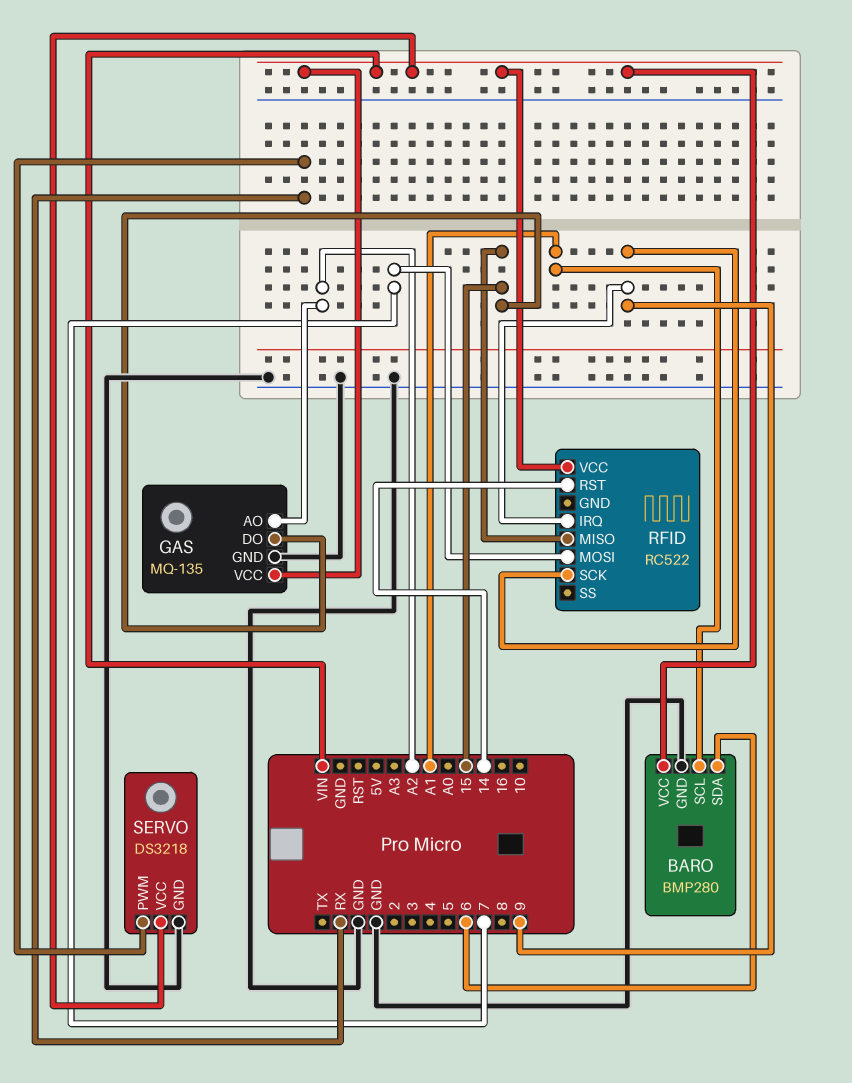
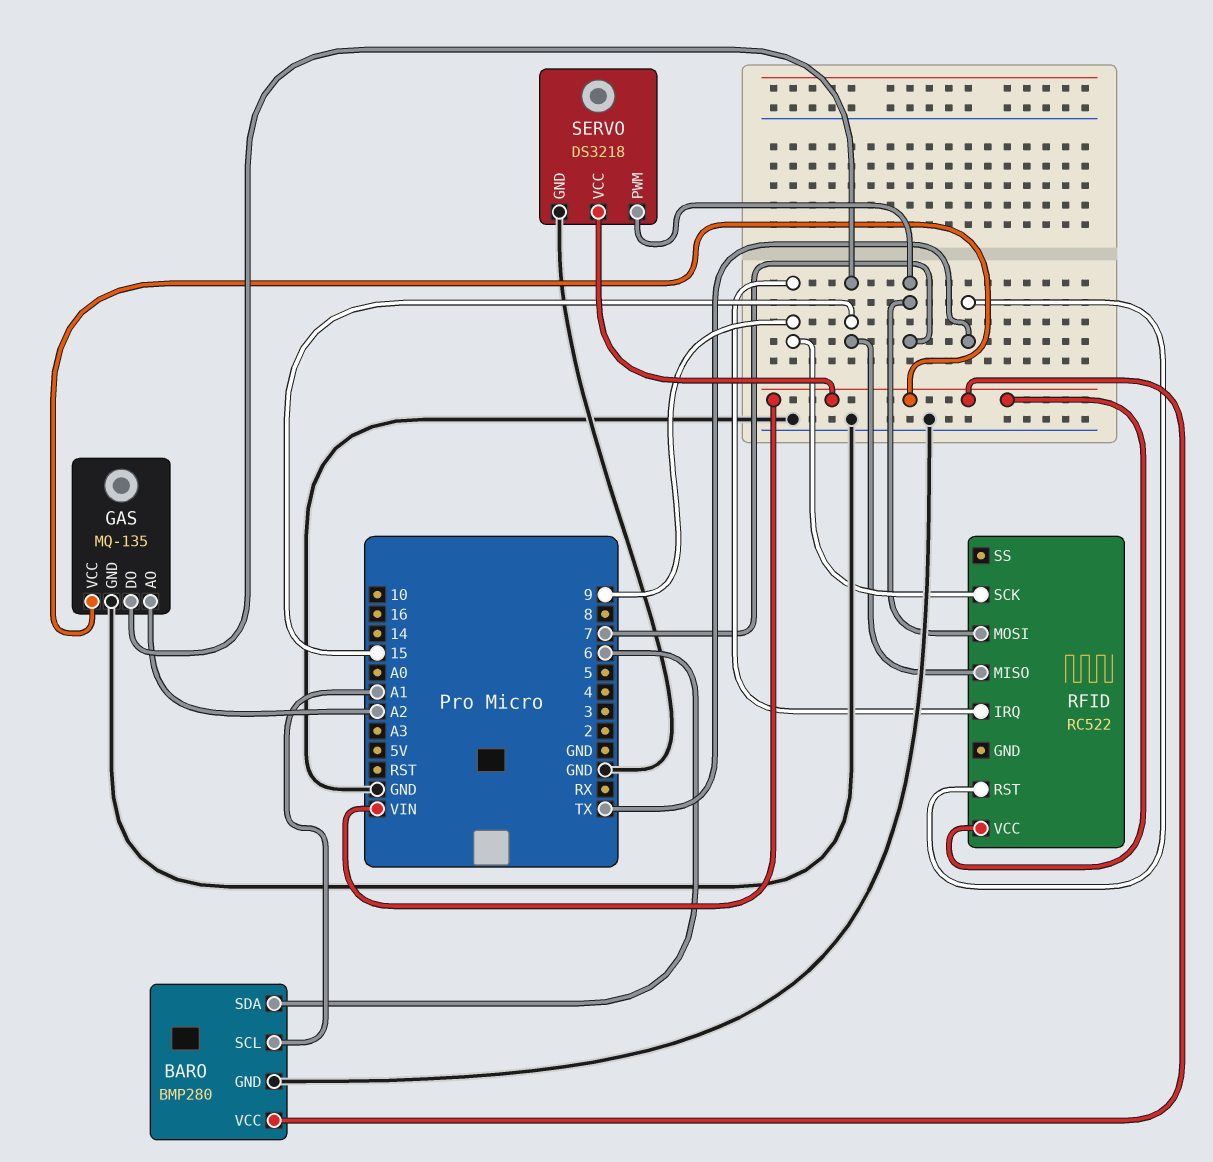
RFID pin RST: 14 -> TX
SERVO pin PWM: RX -> 7

